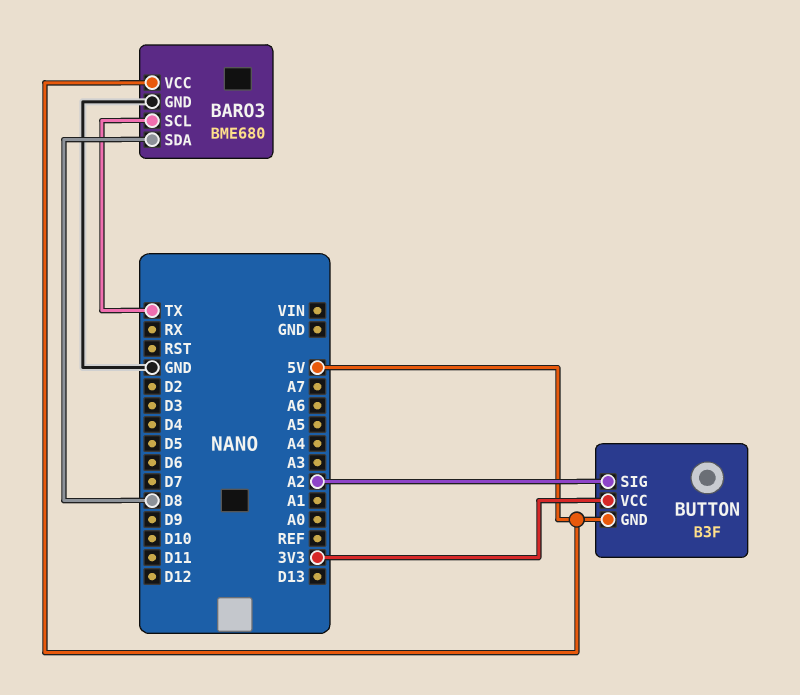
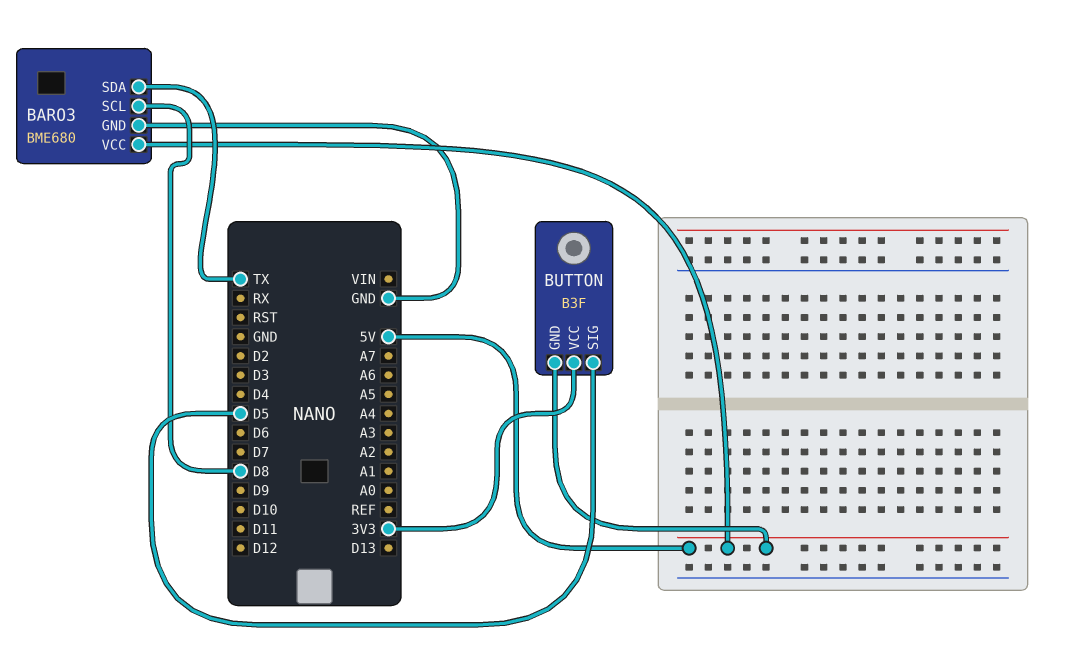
BARO3 pin SCL: TX -> D8
BARO3 pin SDA: D8 -> TX
BUTTON pin SIG: A2 -> D5

